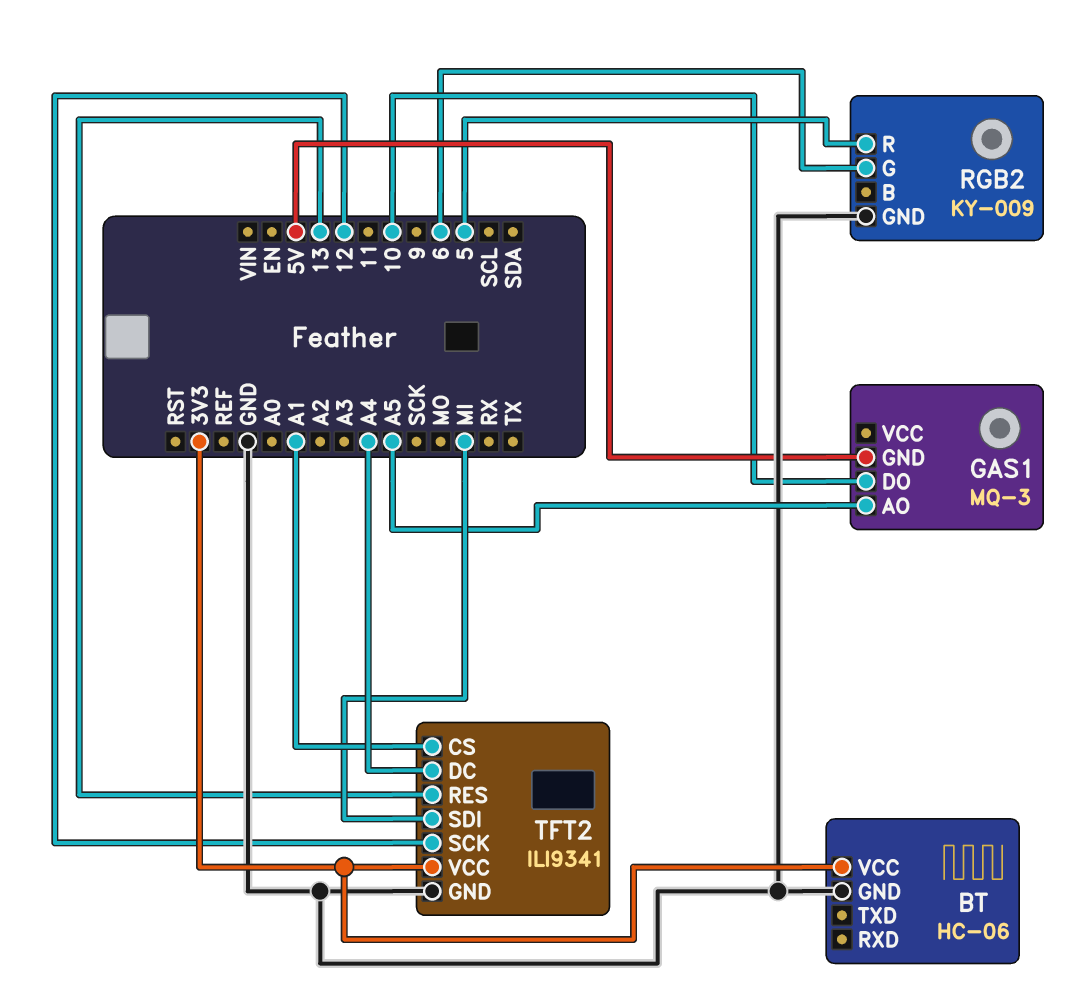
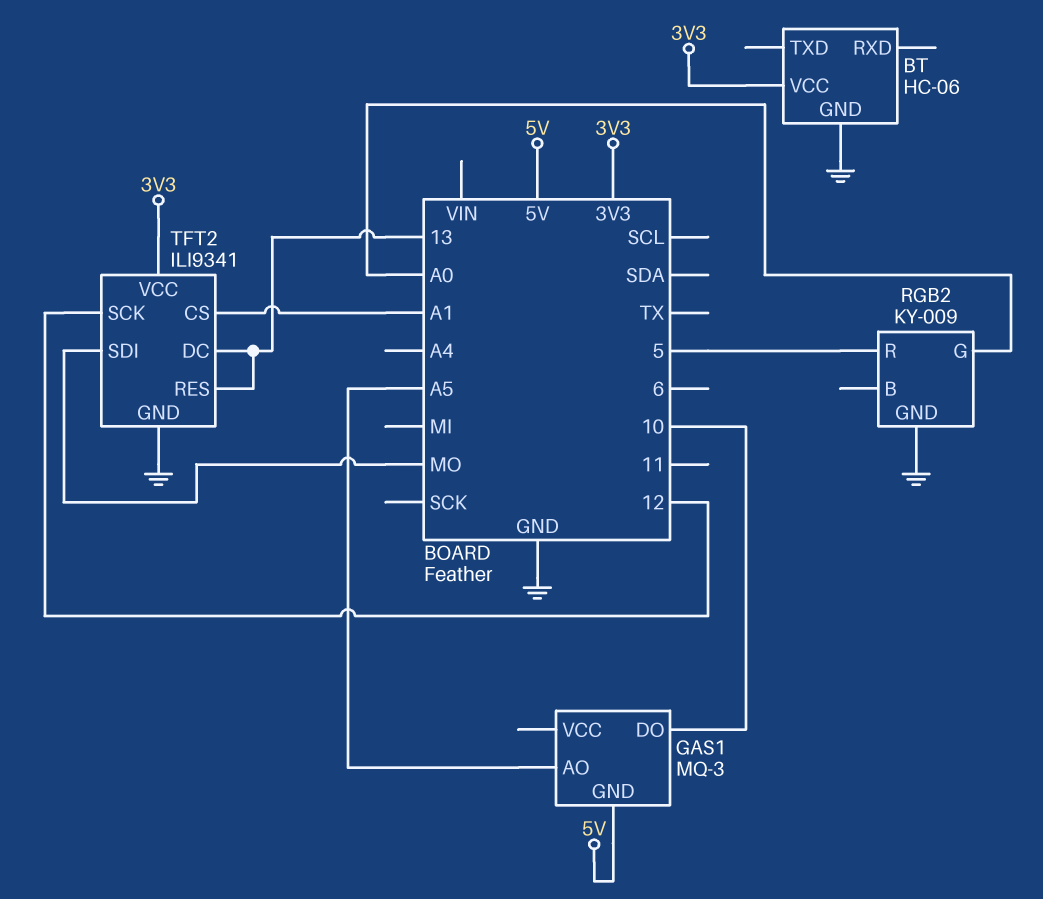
RGB2 pin G: 6 -> A0
TFT2 pin DC: A4 -> 13
TFT2 pin SDI: MI -> MO

